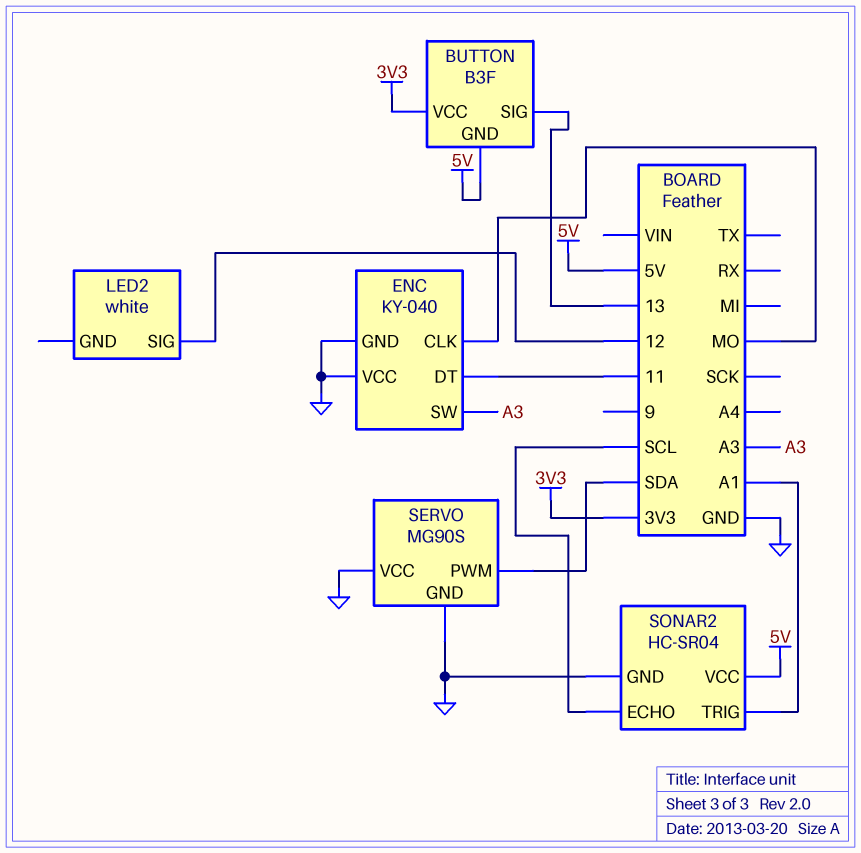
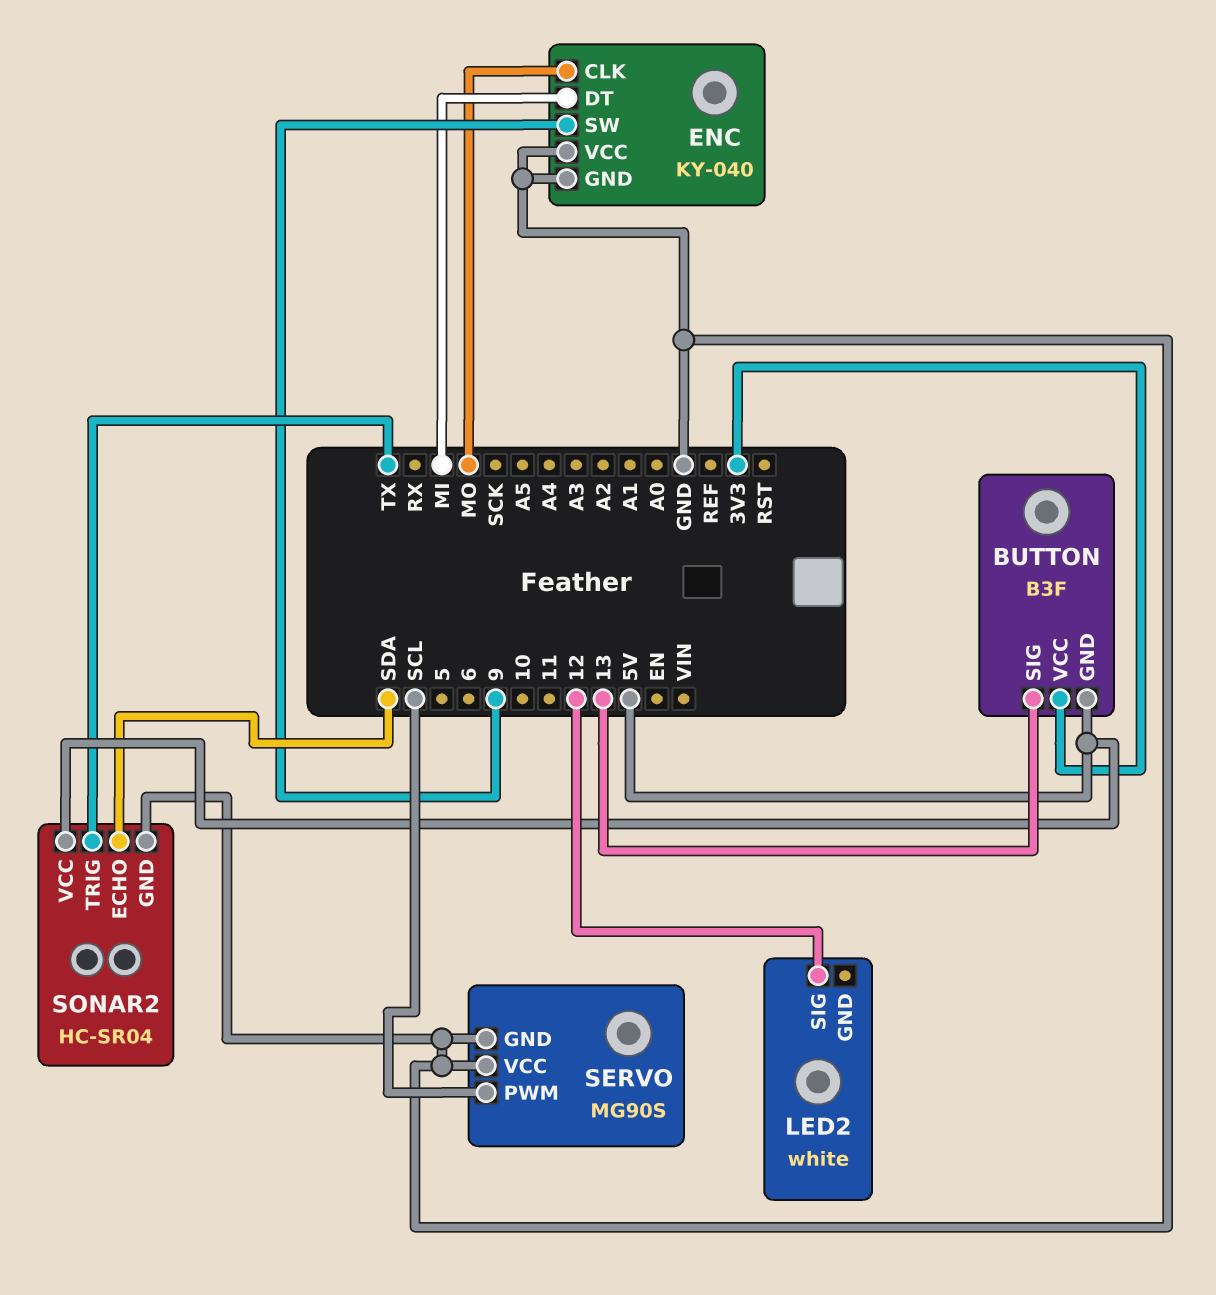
ENC pin DT: 11 -> MI
ENC pin SW: A3 -> 9
SERVO pin PWM: SDA -> SCL
SONAR2 pin ECHO: SCL -> SDA
SONAR2 pin TRIG: A1 -> TX

